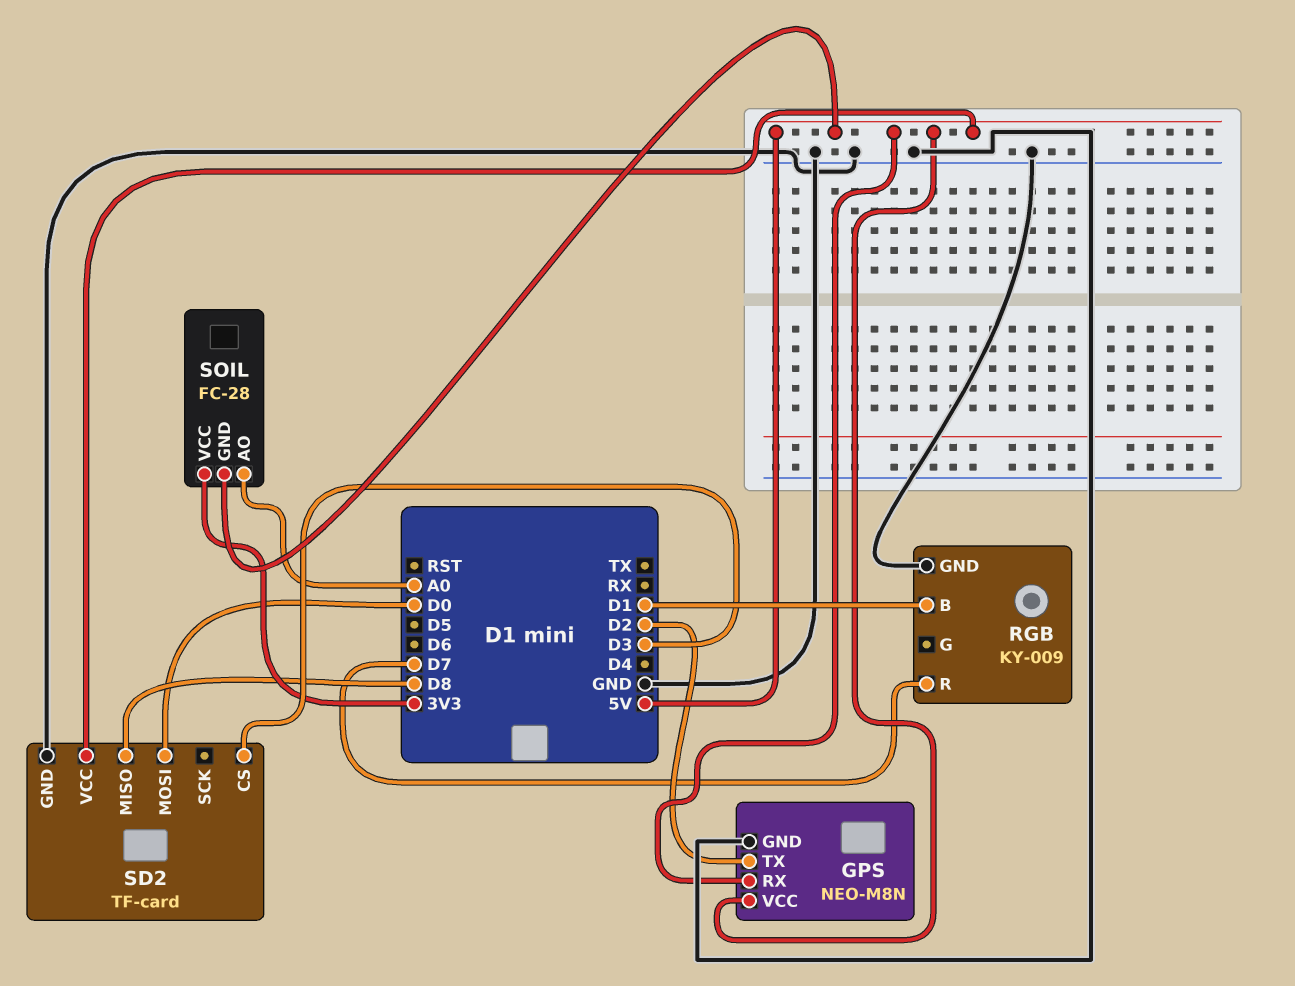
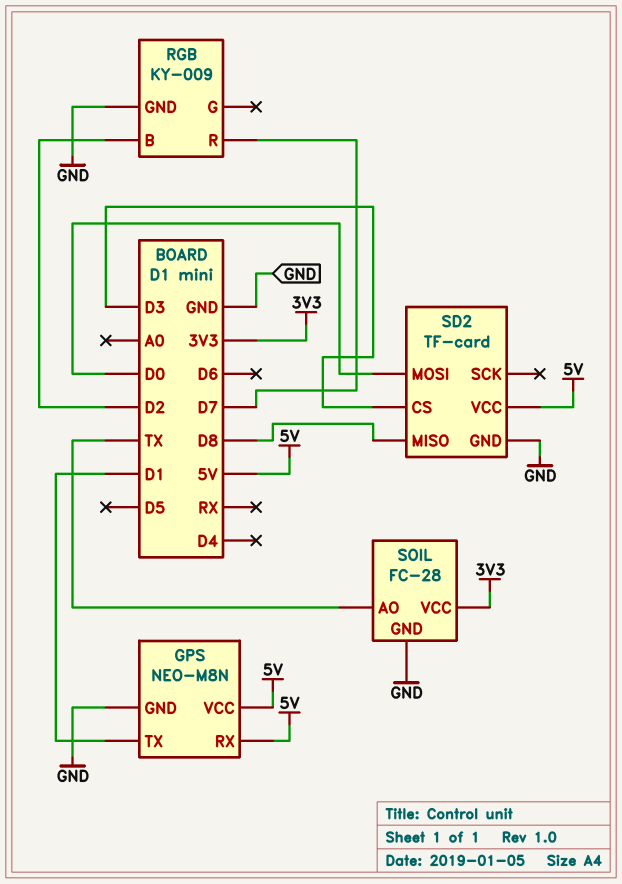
GPS pin TX: D2 -> D1
RGB pin B: D1 -> D2
SOIL pin AO: A0 -> TX
SOIL pin GND: 5V -> GND

